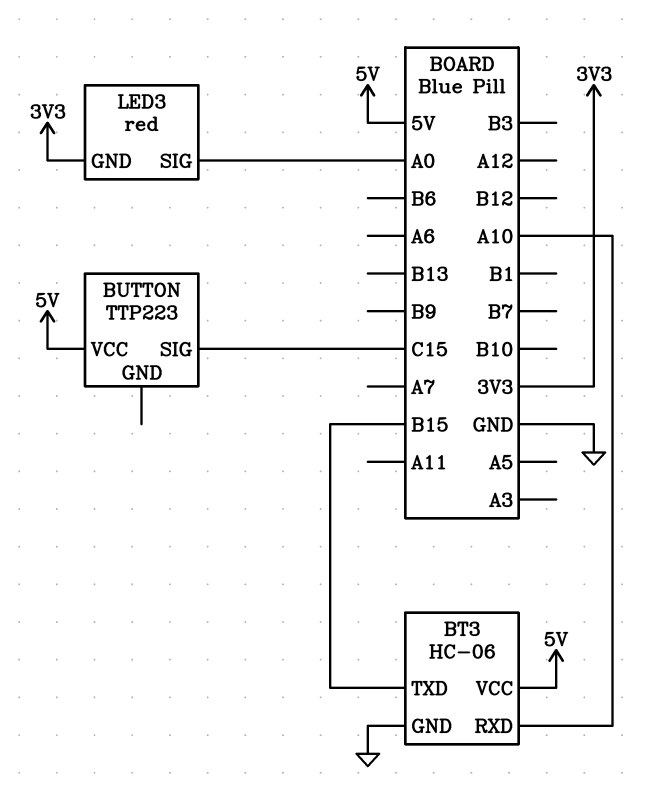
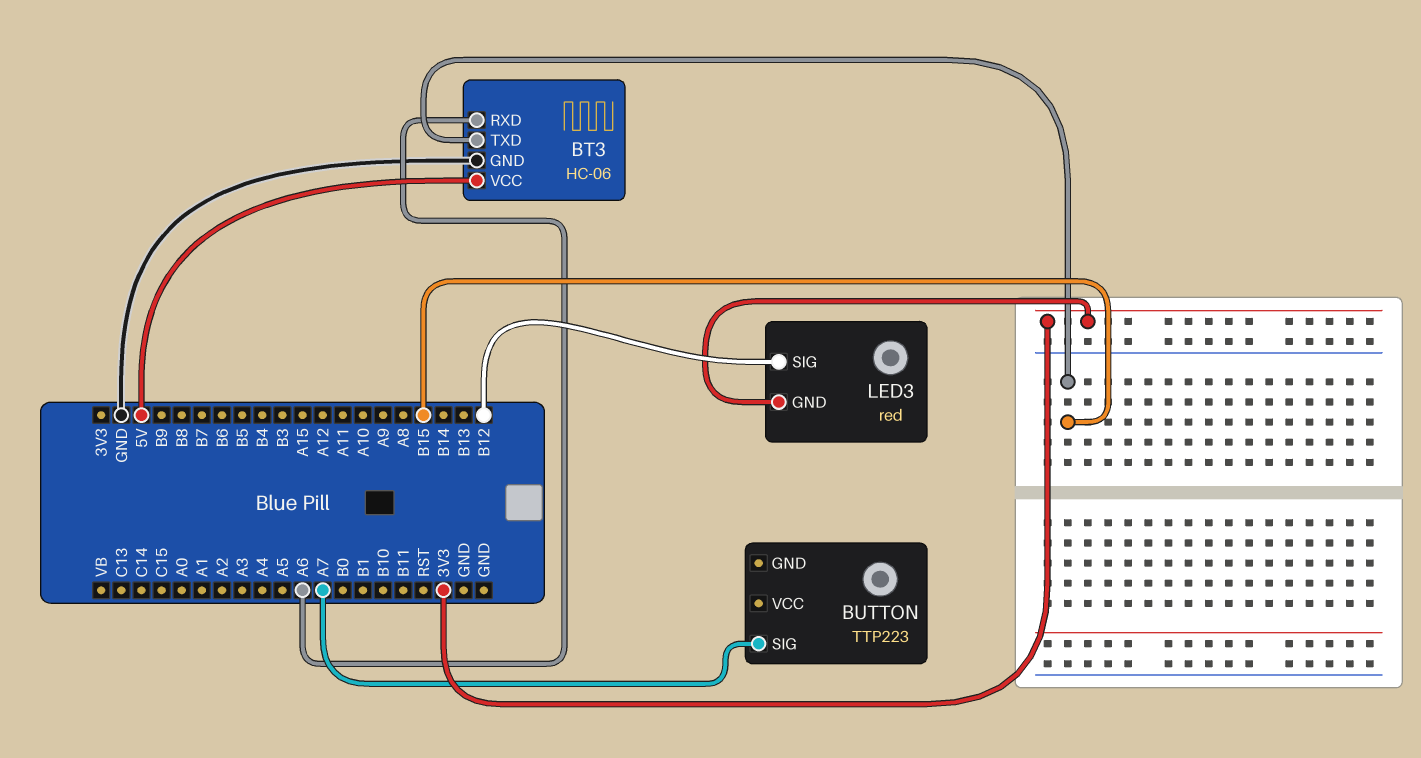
BT3 pin RXD: A10 -> A6
BUTTON pin SIG: C15 -> A7
BUTTON pin VCC: 5V -> none
LED3 pin SIG: A0 -> B12

